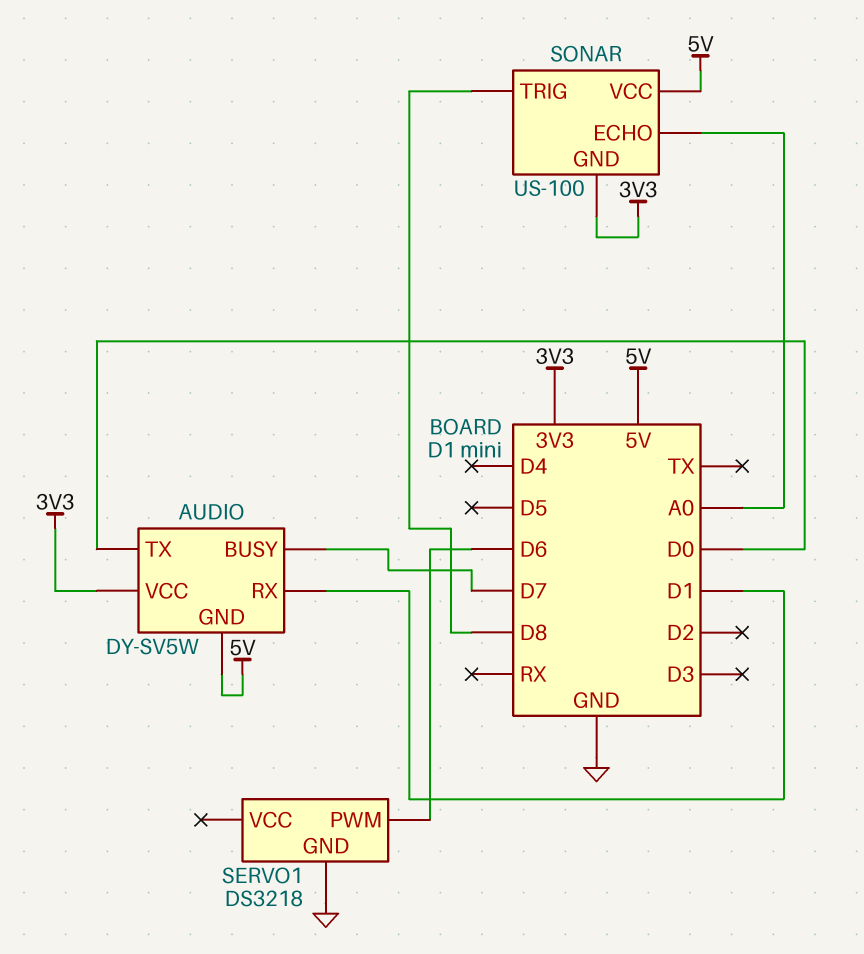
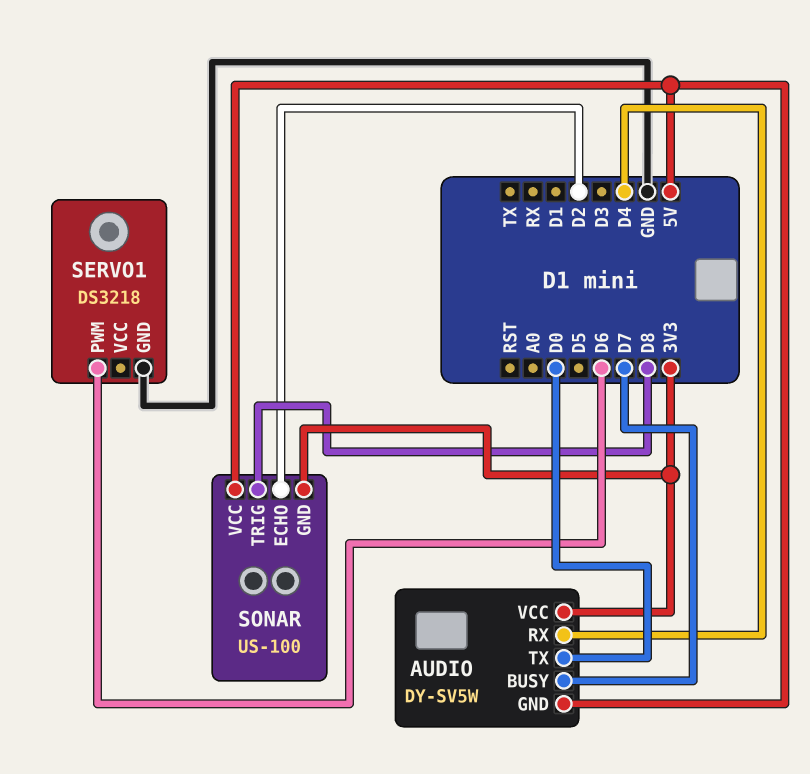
AUDIO pin RX: D1 -> D4
SONAR pin ECHO: A0 -> D2

